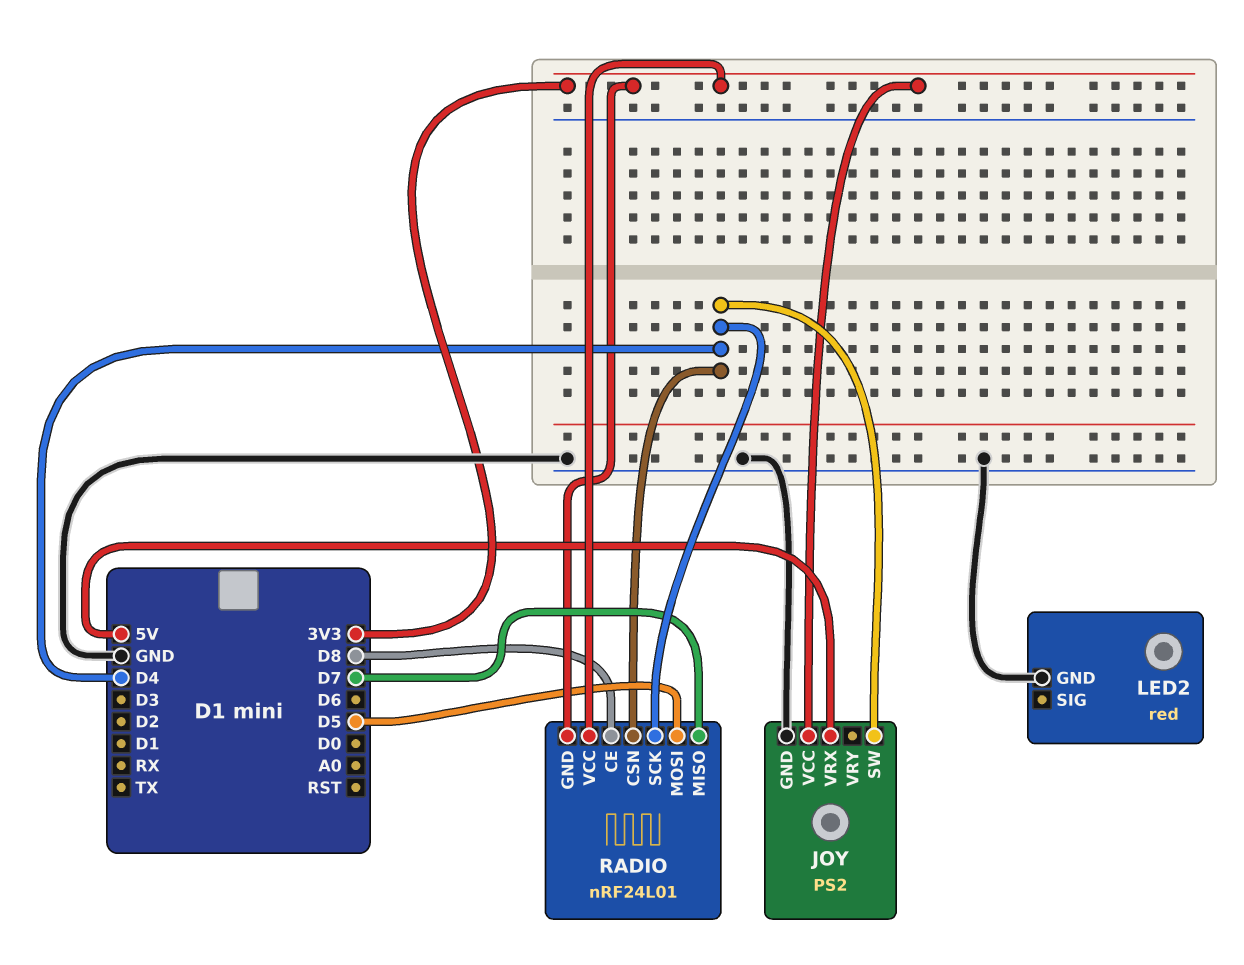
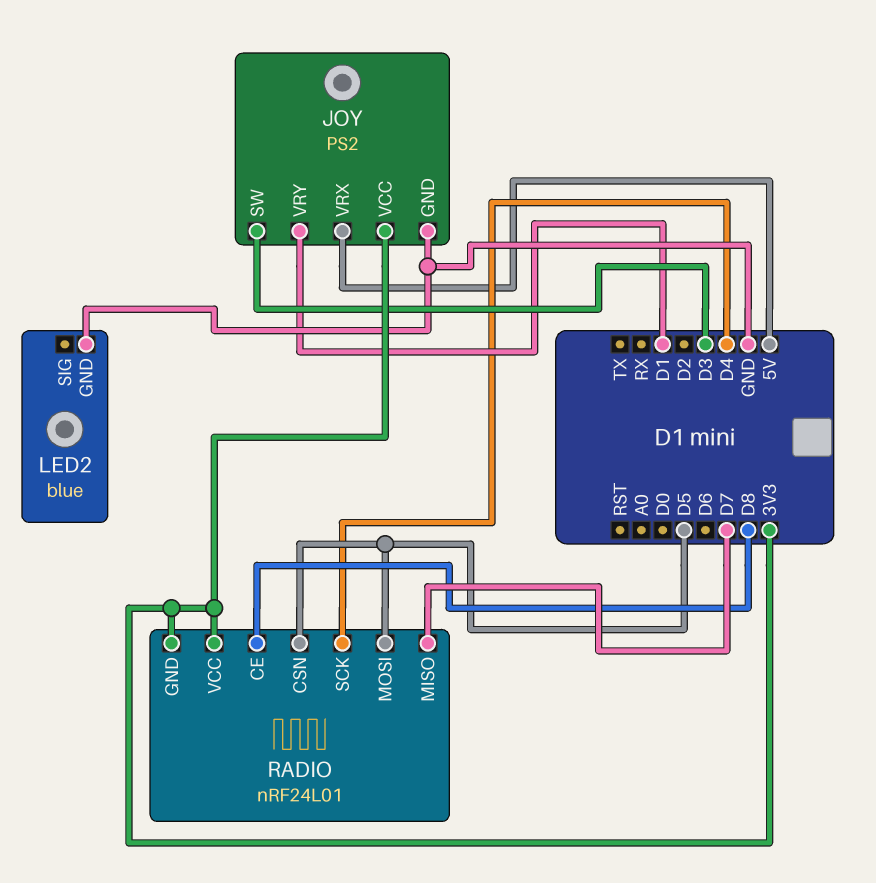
JOY pin SW: D4 -> D3
JOY pin VRY: none -> D1
LED2: red -> blue
RADIO pin CSN: D4 -> D5

